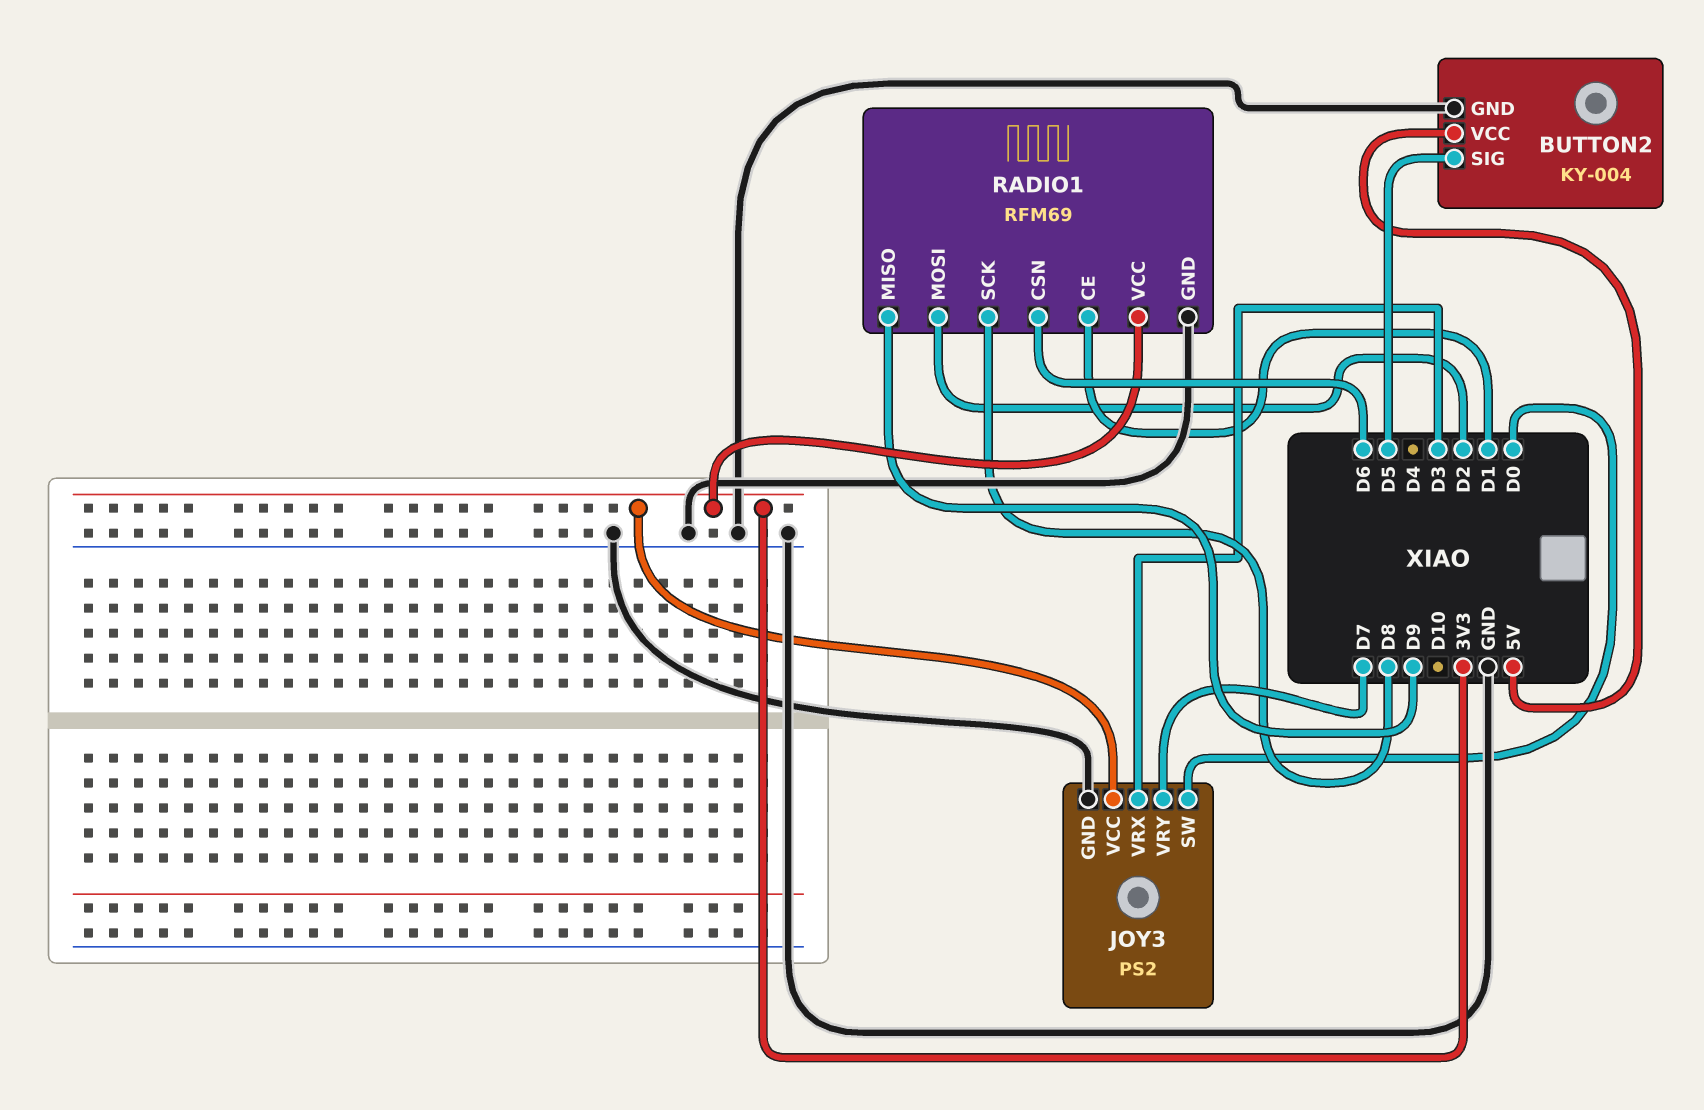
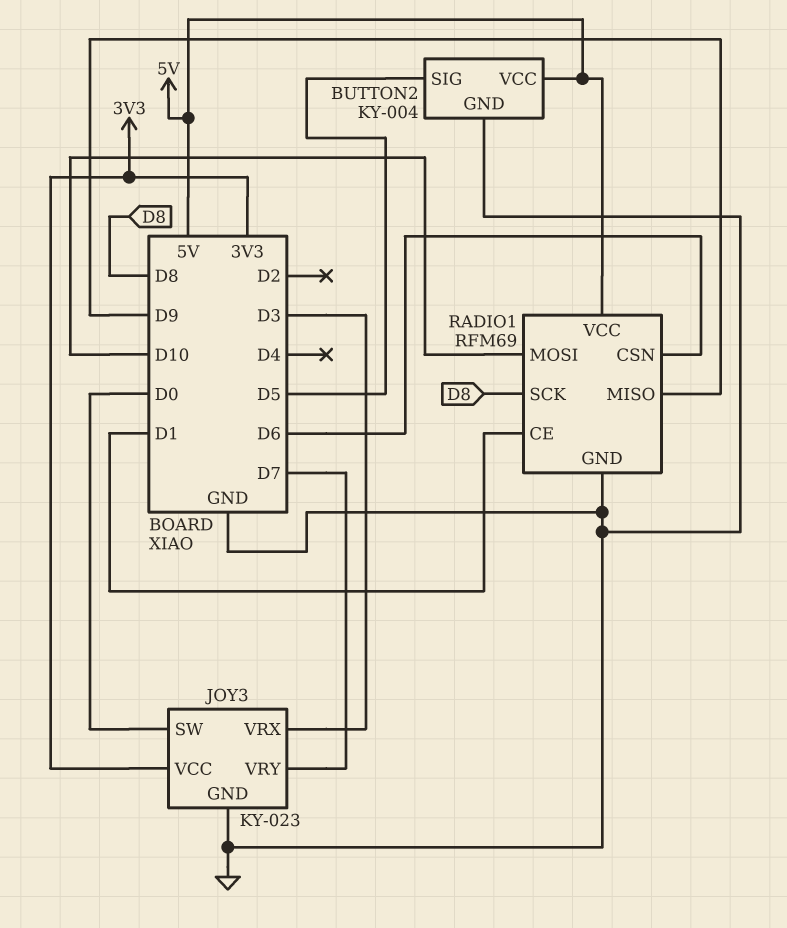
JOY3: PS2 -> KY-023
RADIO1 pin MOSI: D2 -> D10
RADIO1 pin VCC: 3V3 -> 5V

